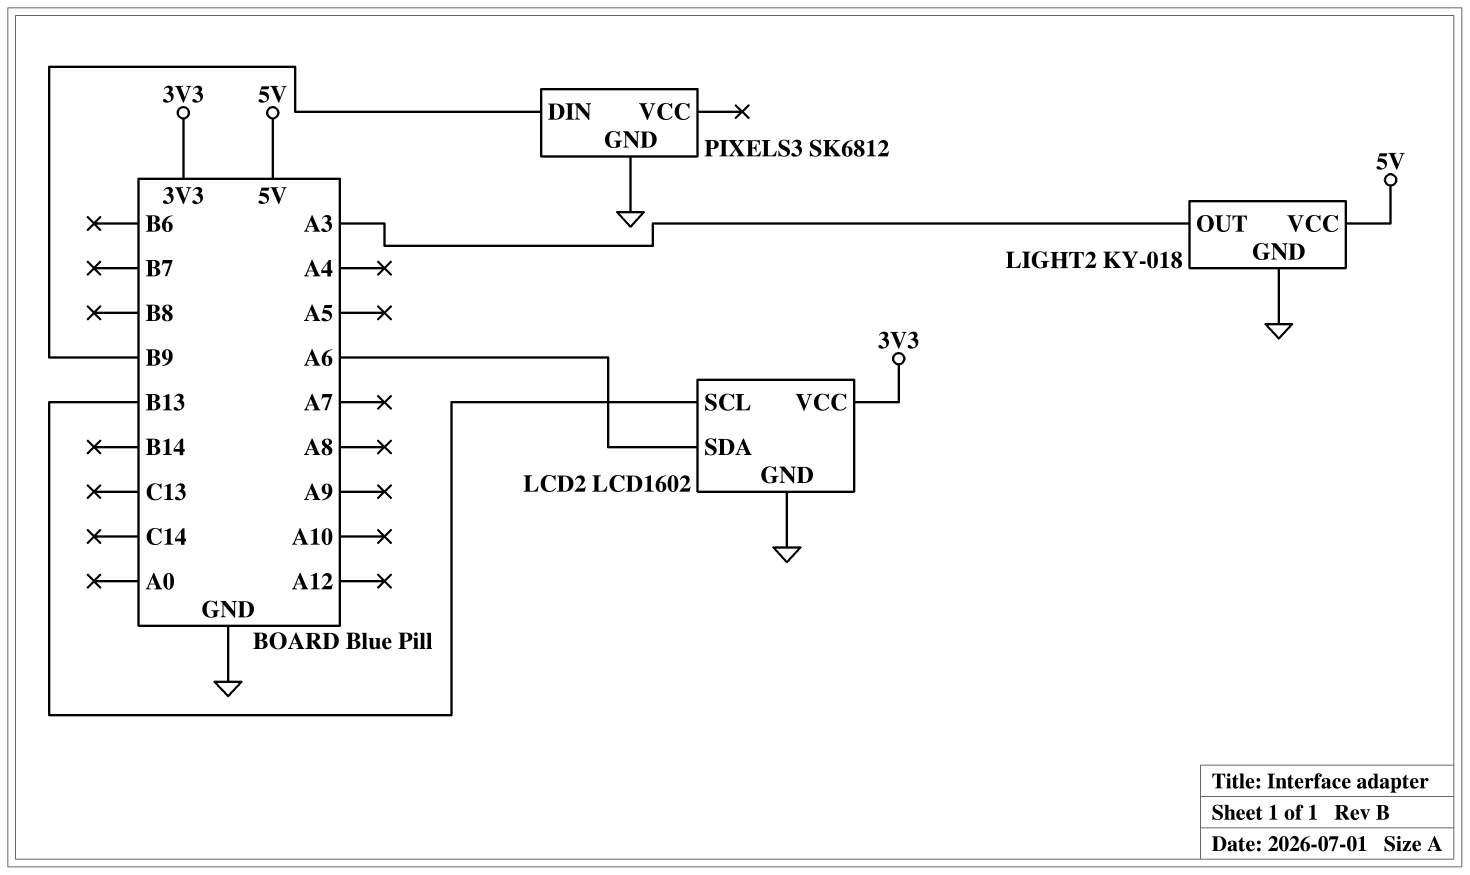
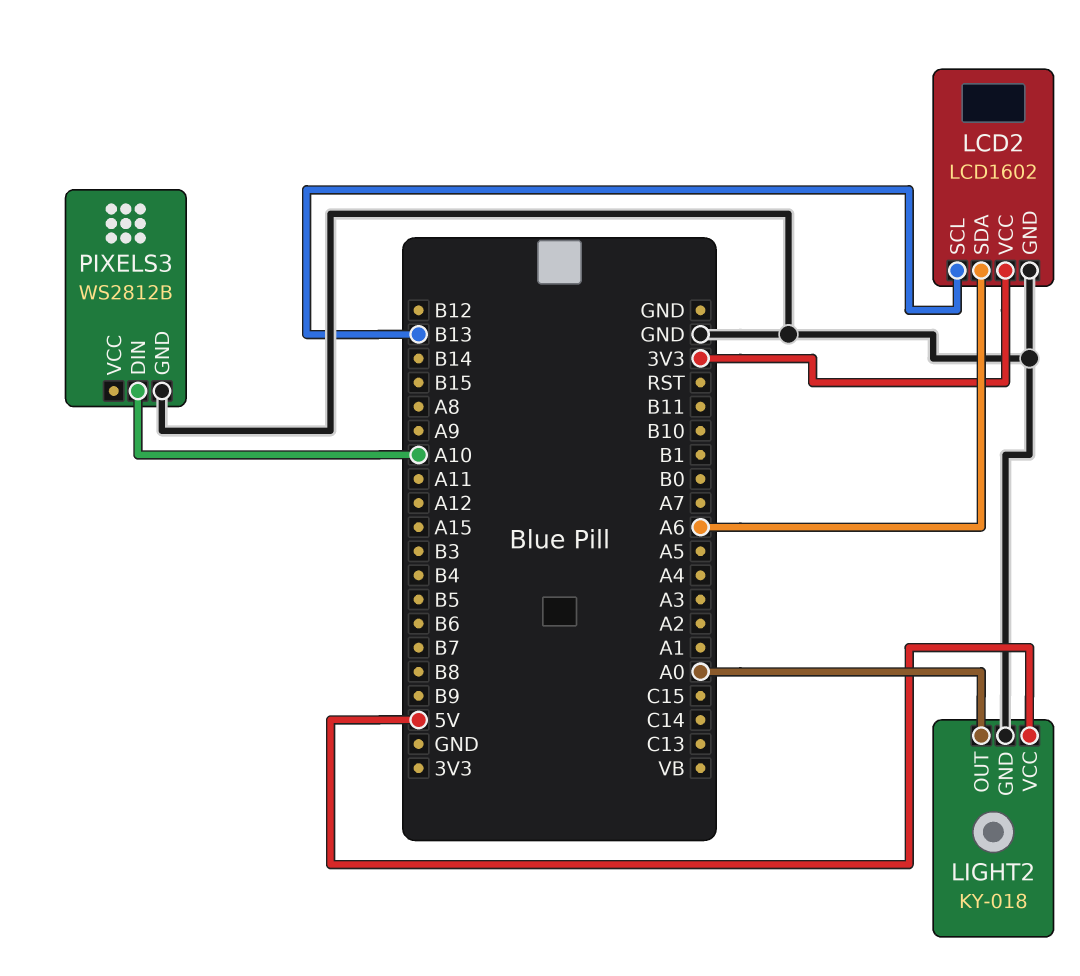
LIGHT2 pin OUT: A3 -> A0
PIXELS3: SK6812 -> WS2812B
PIXELS3 pin DIN: B9 -> A10

